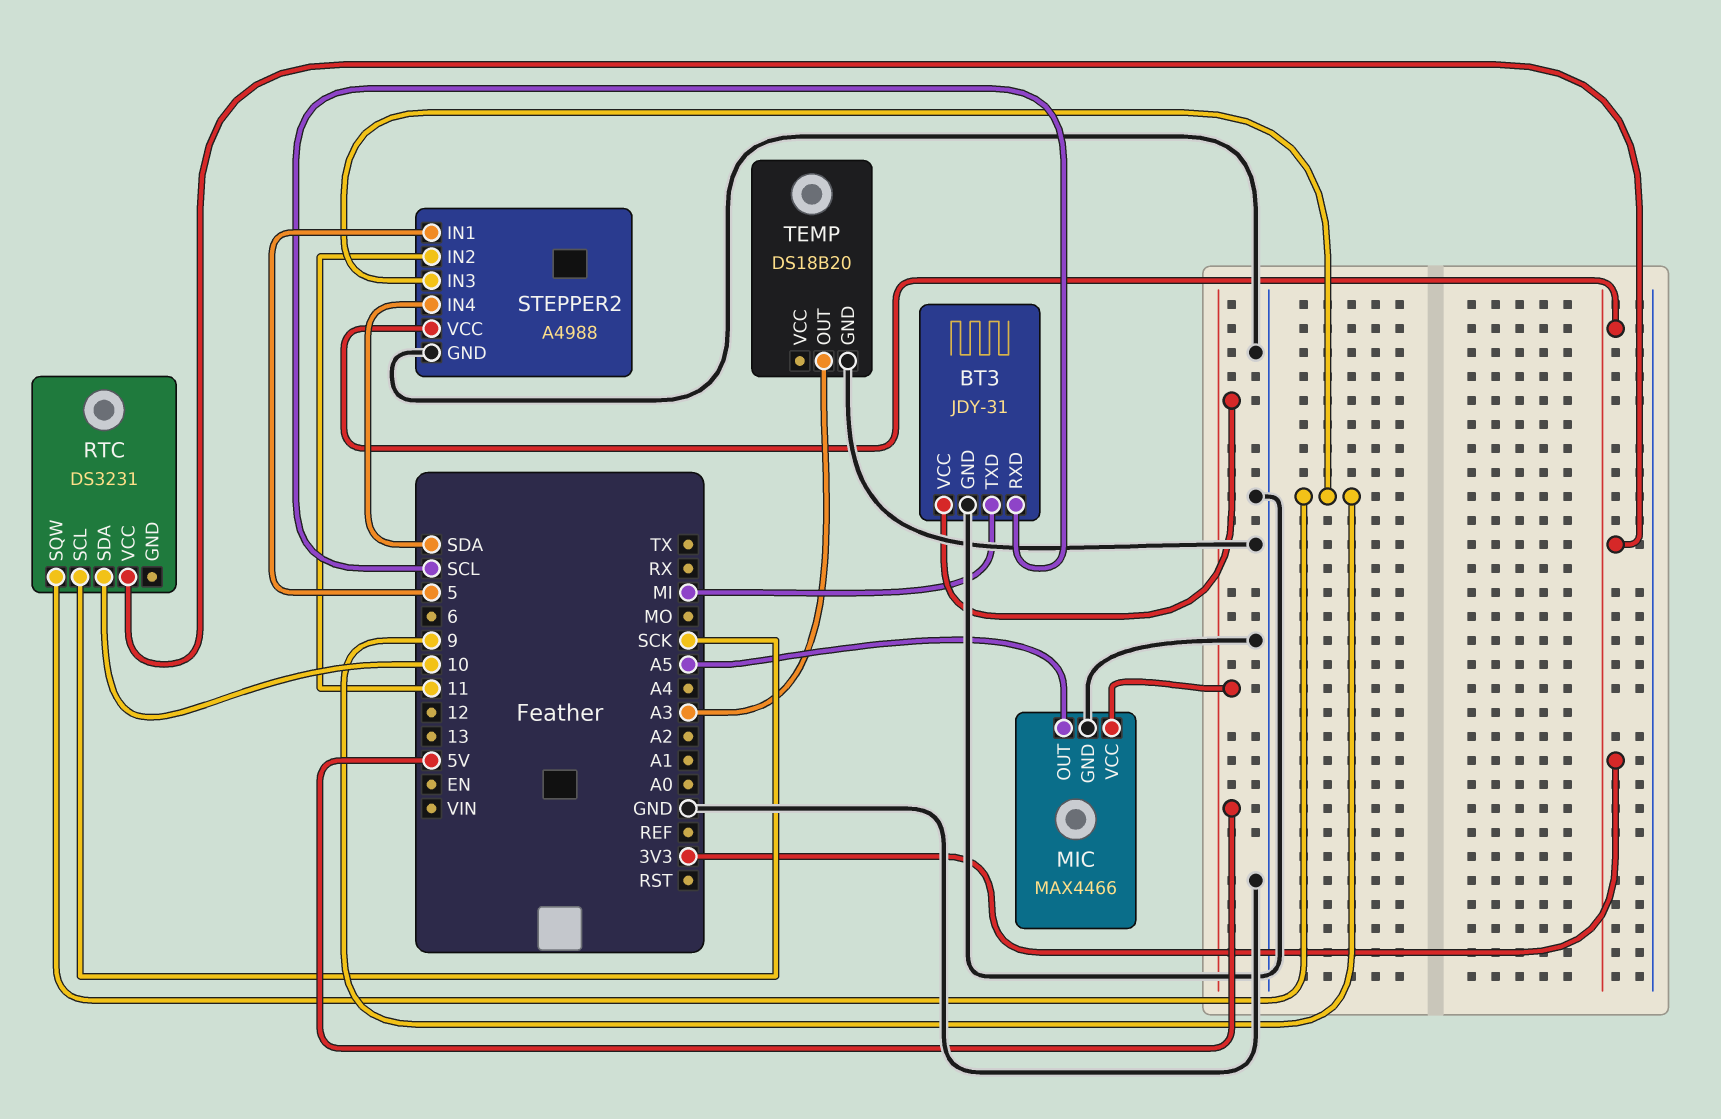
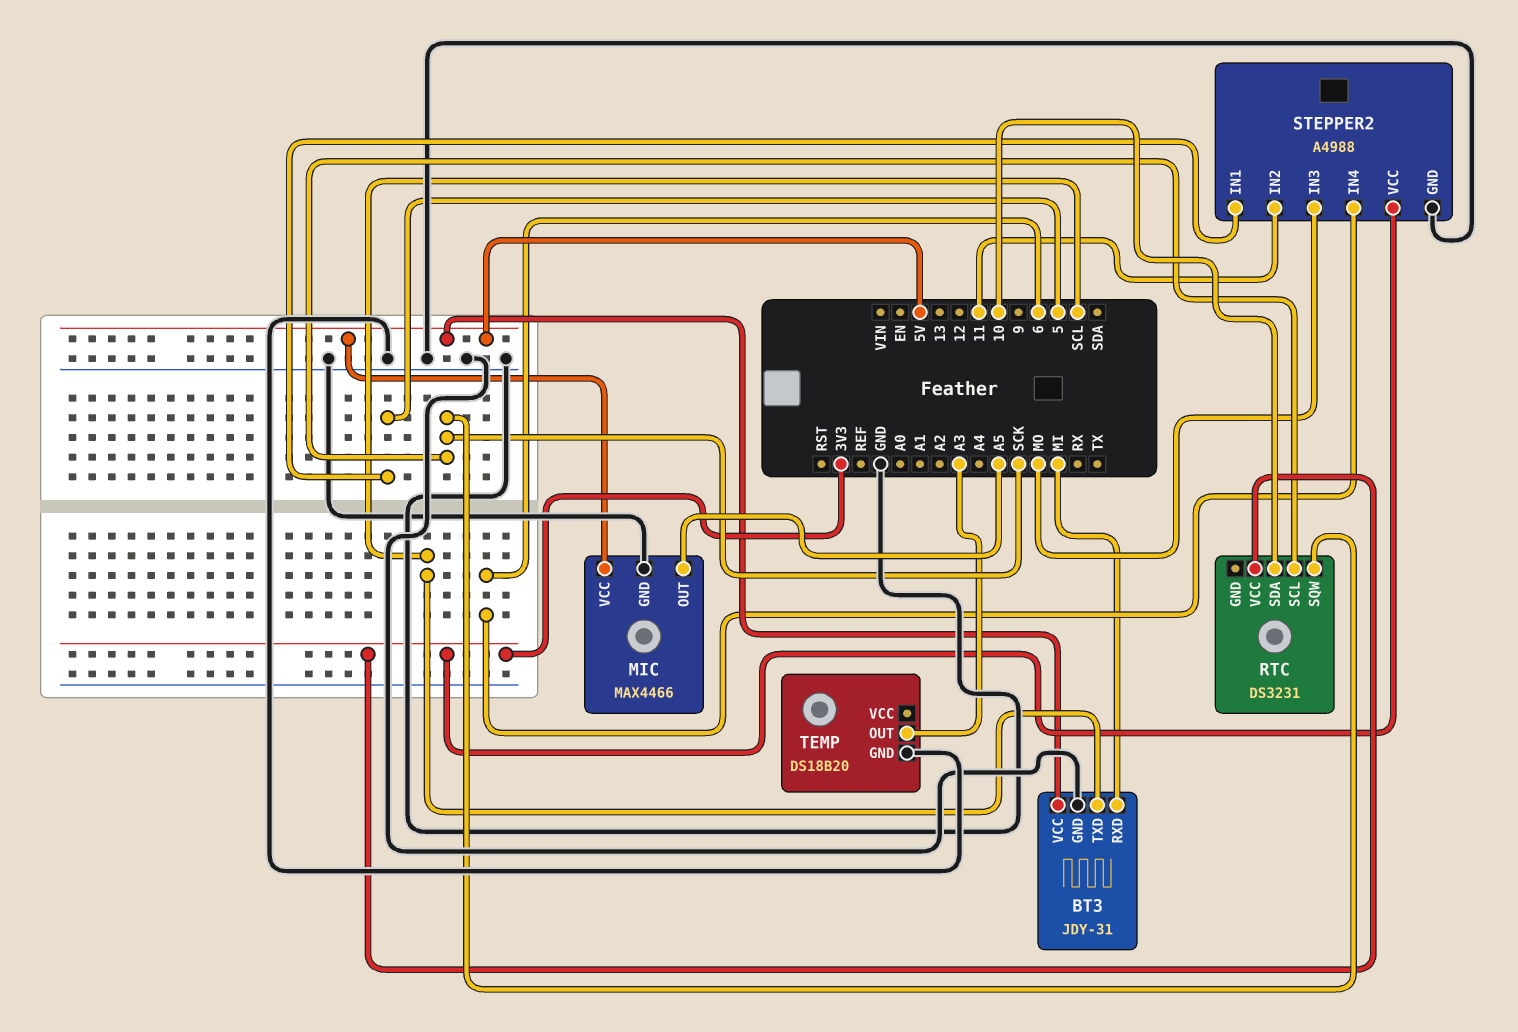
BT3 pin RXD: SCL -> MI
BT3 pin TXD: MI -> SCL
RTC pin SQW: 9 -> SCK
STEPPER2 pin IN3: 9 -> MO
STEPPER2 pin IN4: SDA -> 6

